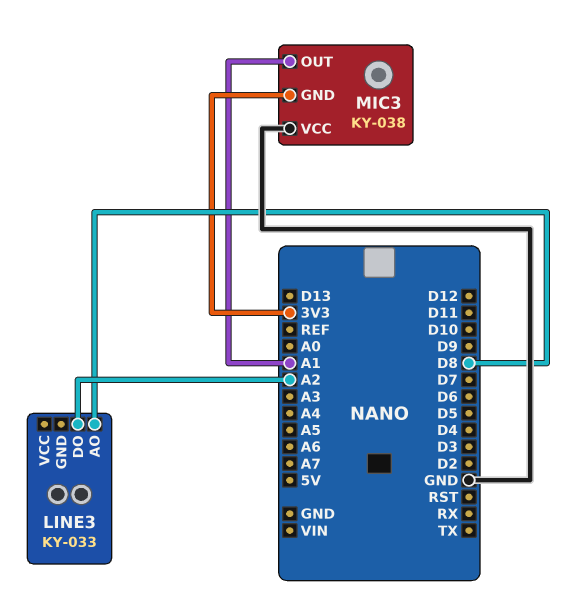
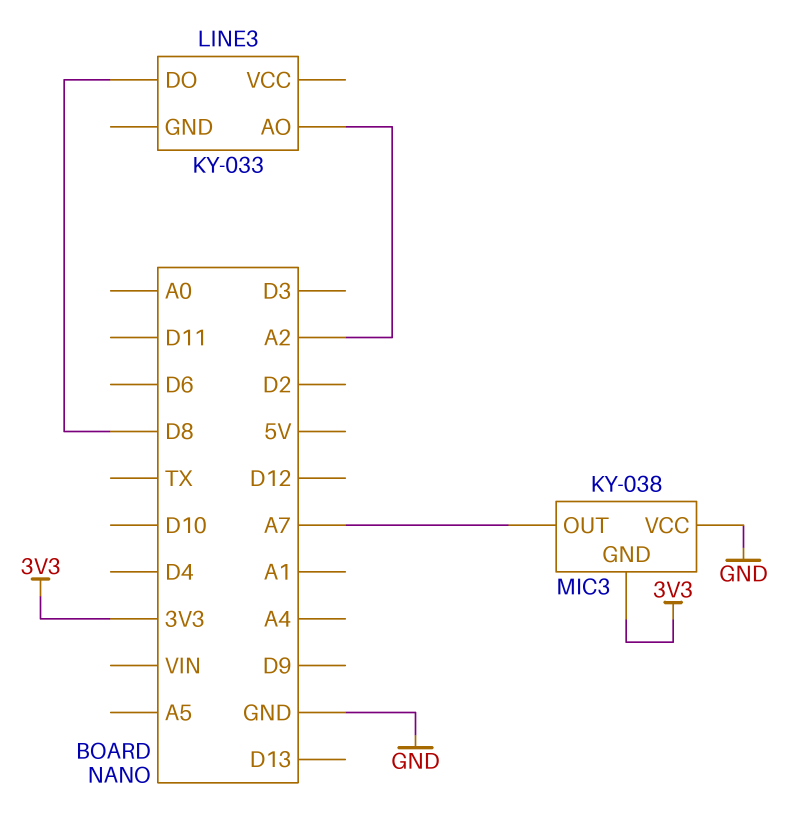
LINE3 pin AO: D8 -> A2
LINE3 pin DO: A2 -> D8
MIC3 pin OUT: A1 -> A7

